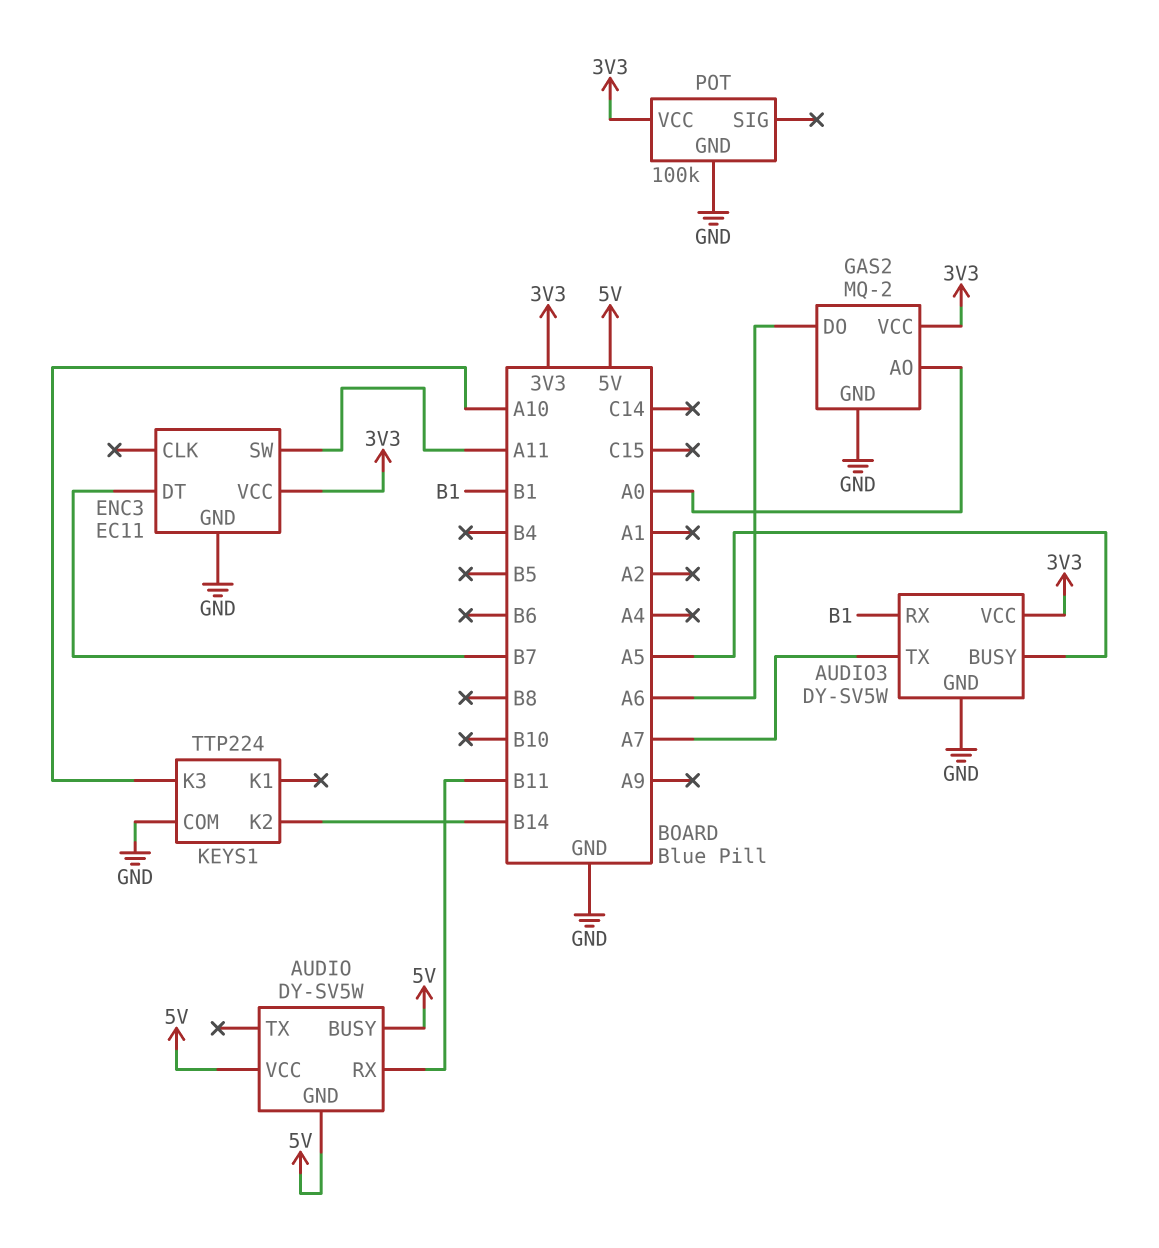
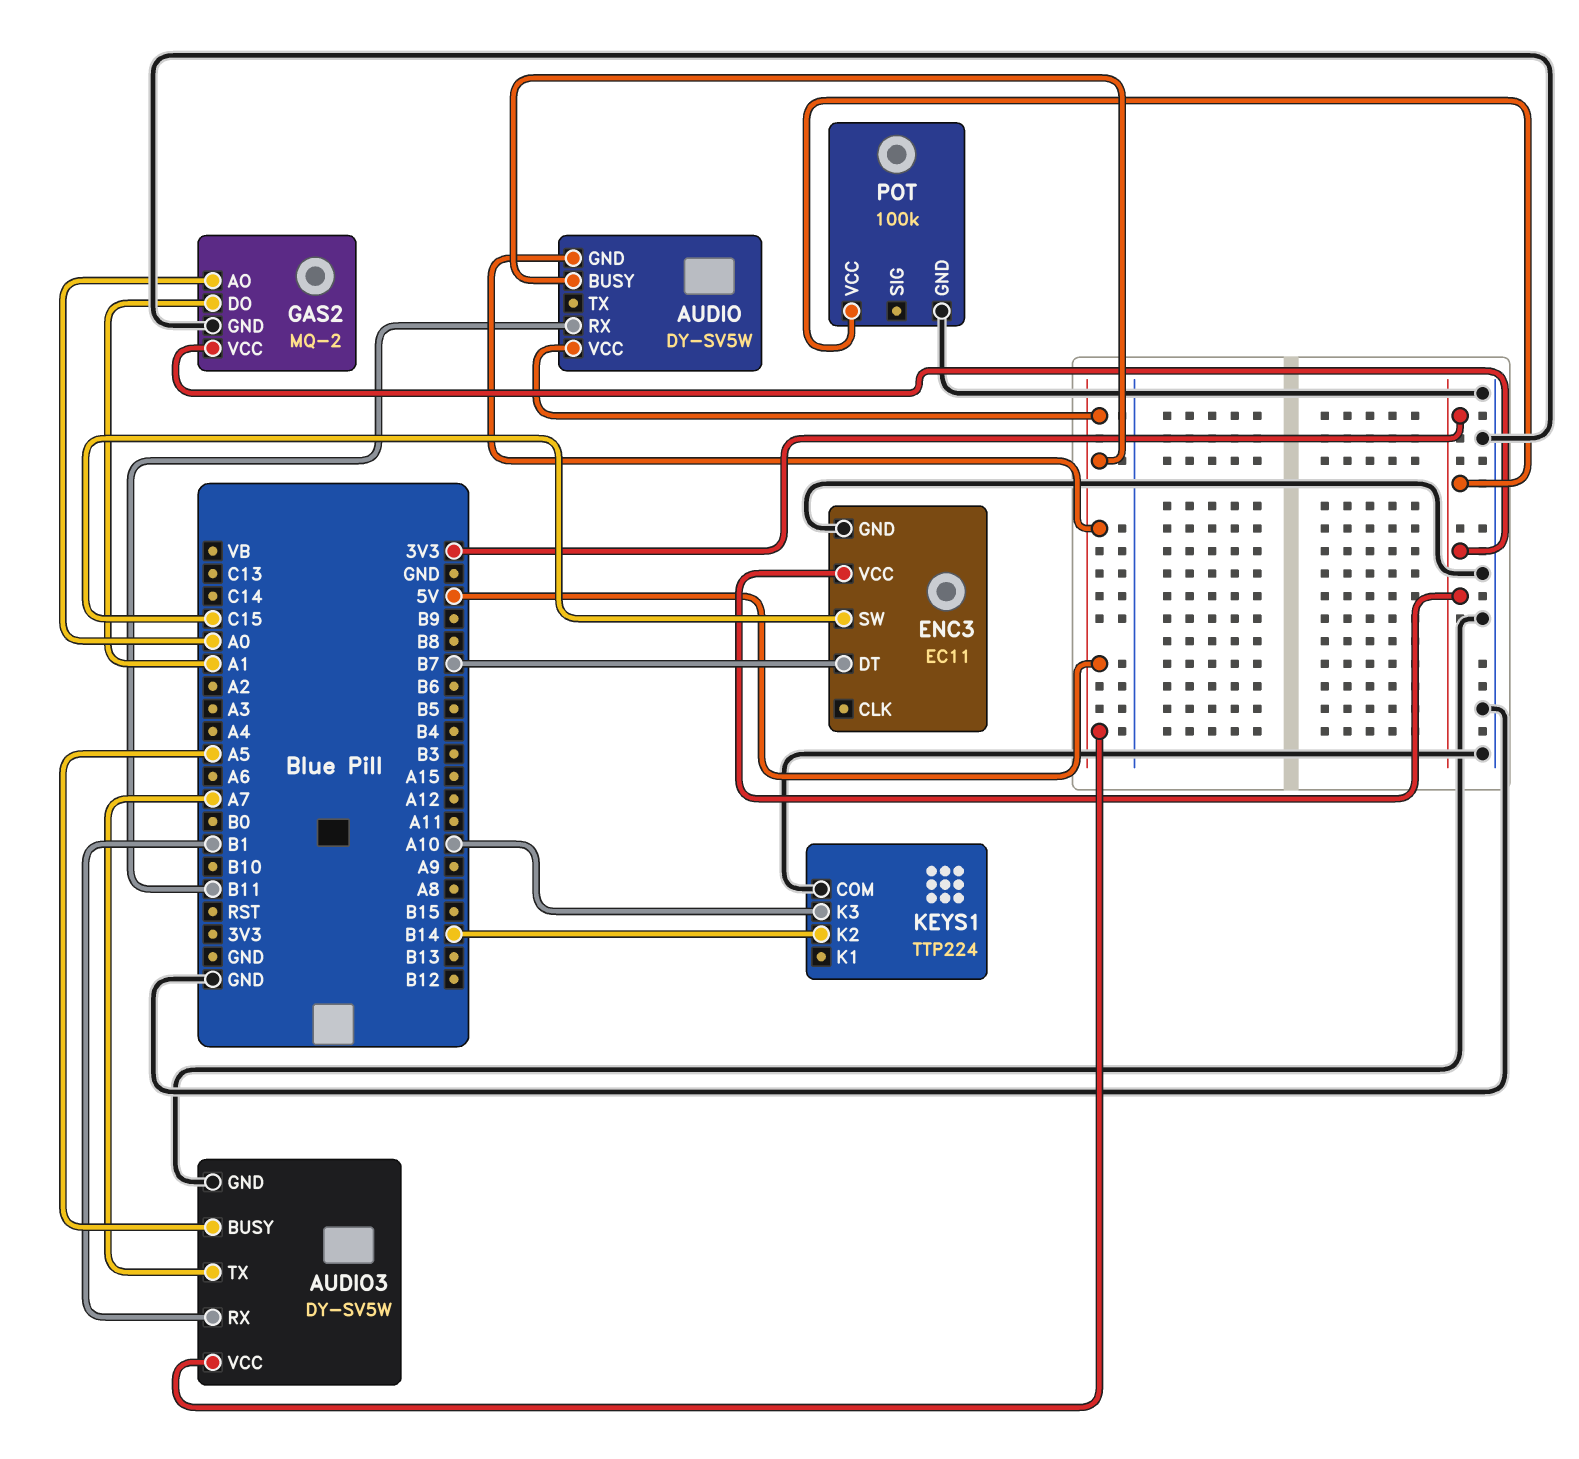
AUDIO3 pin VCC: 3V3 -> 5V
ENC3 pin SW: A11 -> C15
GAS2 pin DO: A6 -> A1

